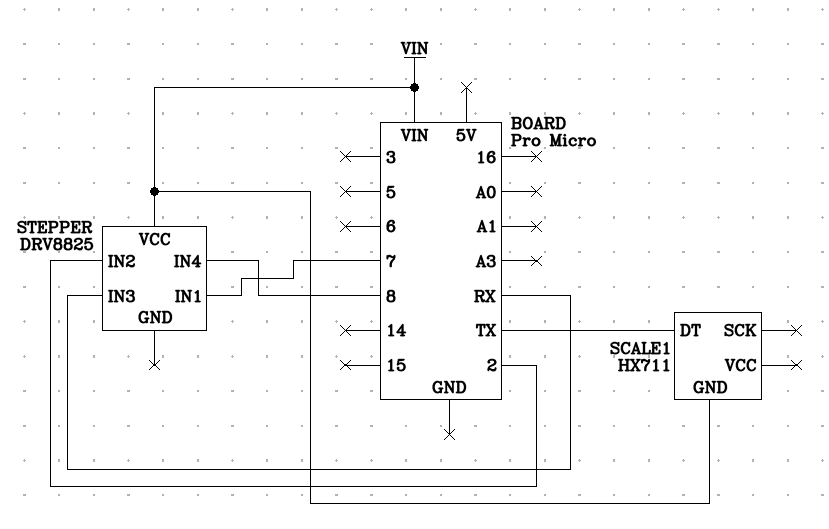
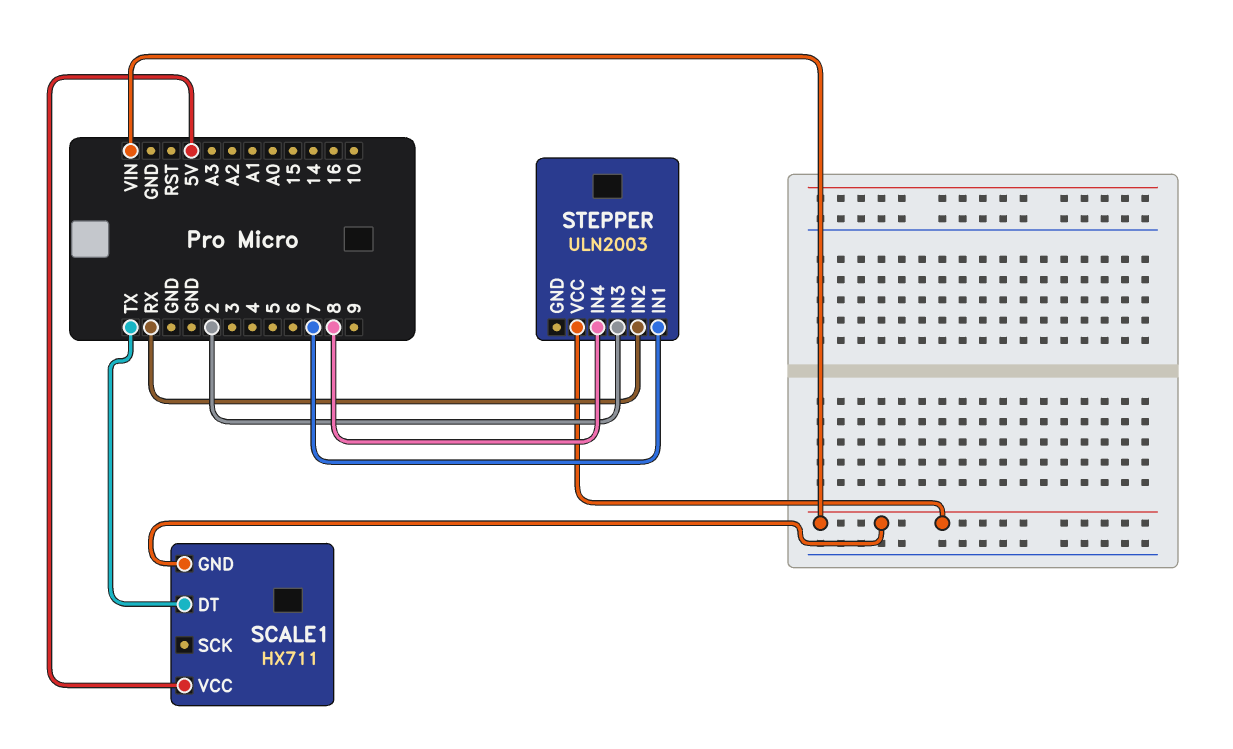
SCALE1 pin VCC: none -> 5V
STEPPER: DRV8825 -> ULN2003
STEPPER pin IN2: 2 -> RX
STEPPER pin IN3: RX -> 2

